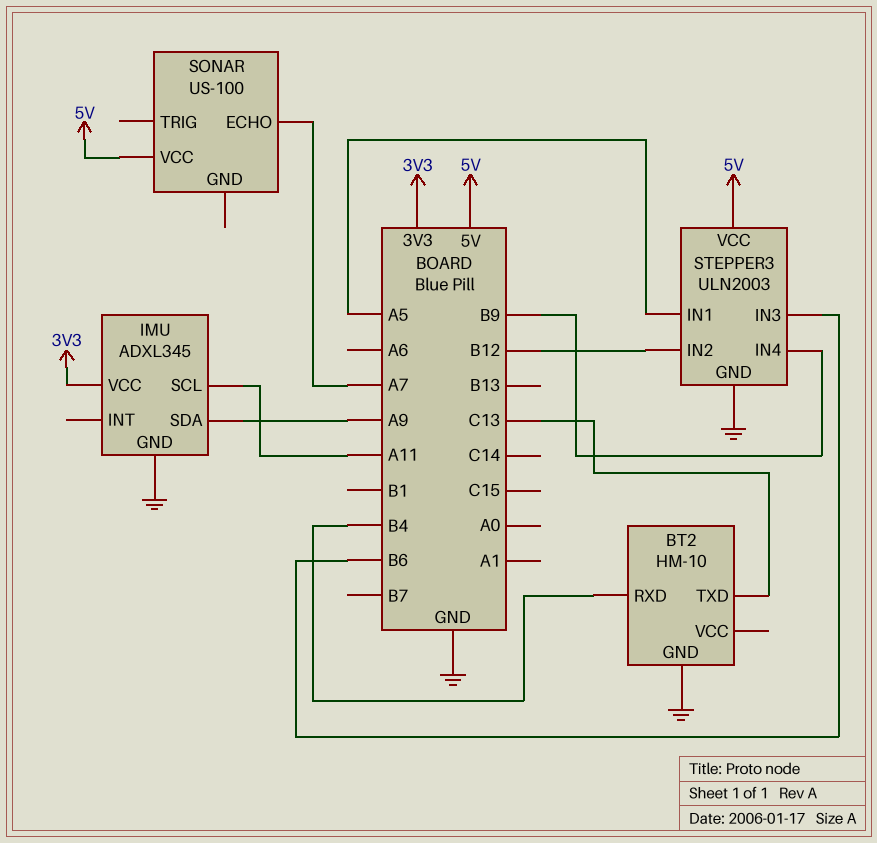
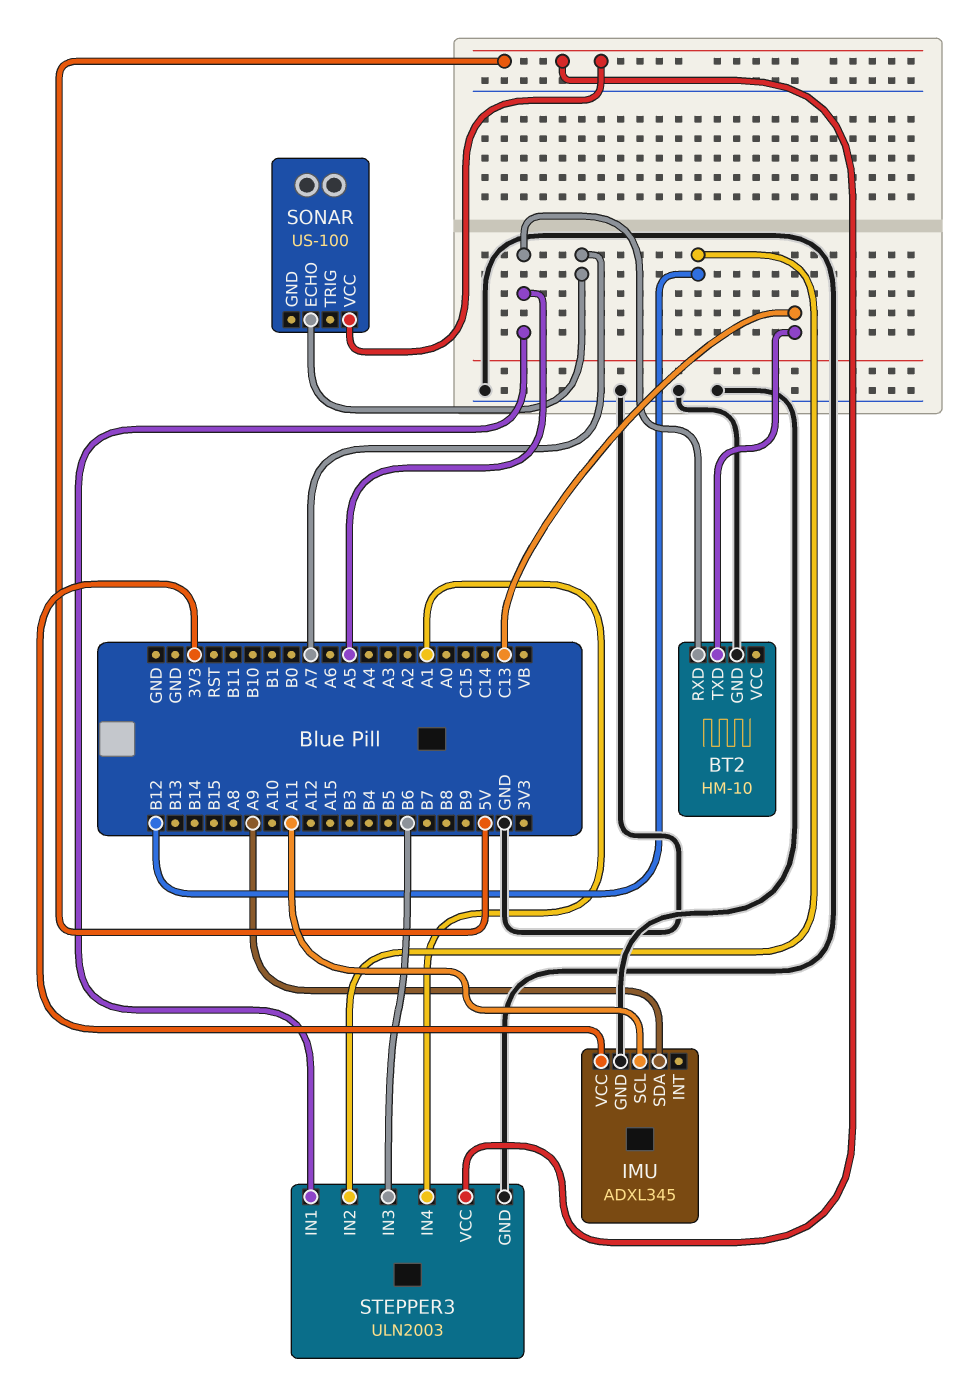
BT2 pin RXD: B4 -> A5
STEPPER3 pin IN4: B9 -> A1

